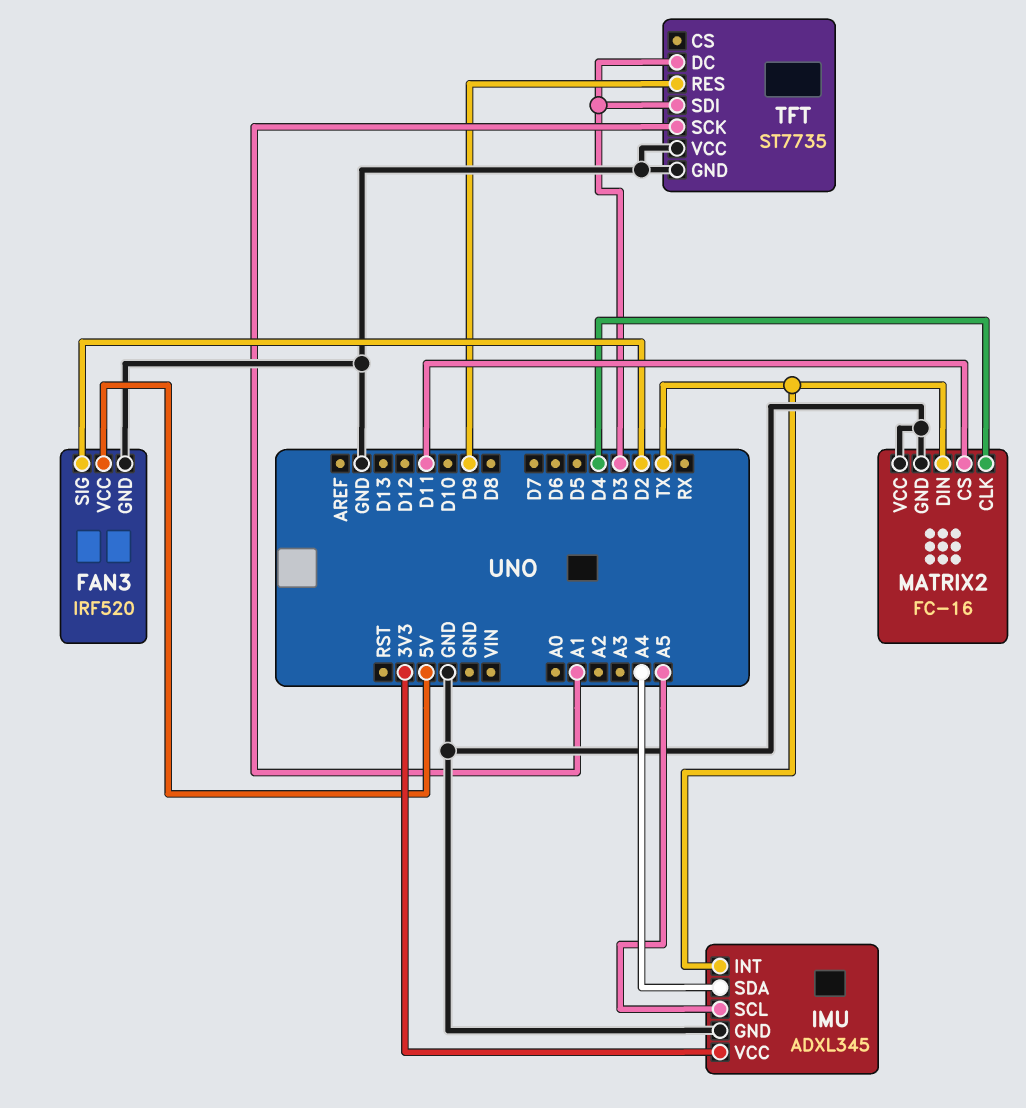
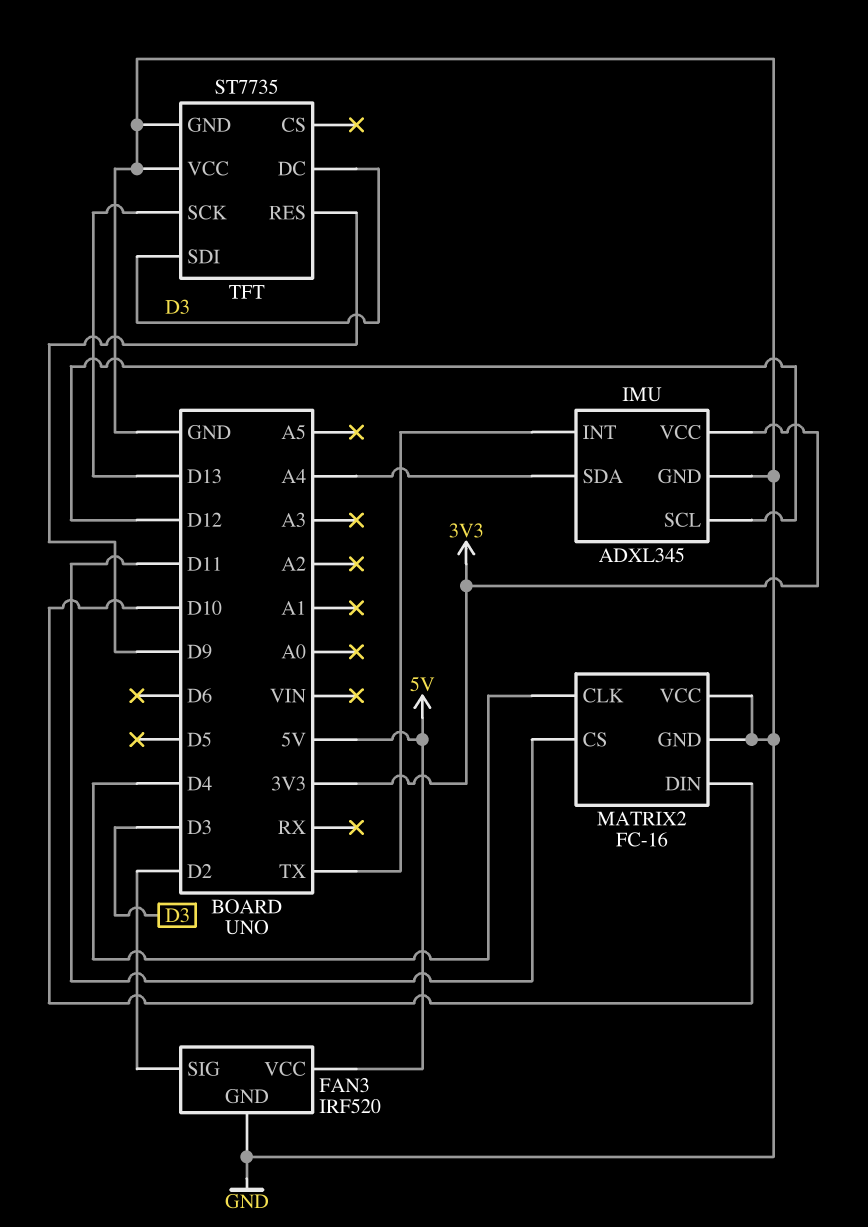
IMU pin SCL: A5 -> D12
MATRIX2 pin DIN: TX -> D10
TFT pin SCK: A1 -> D13

